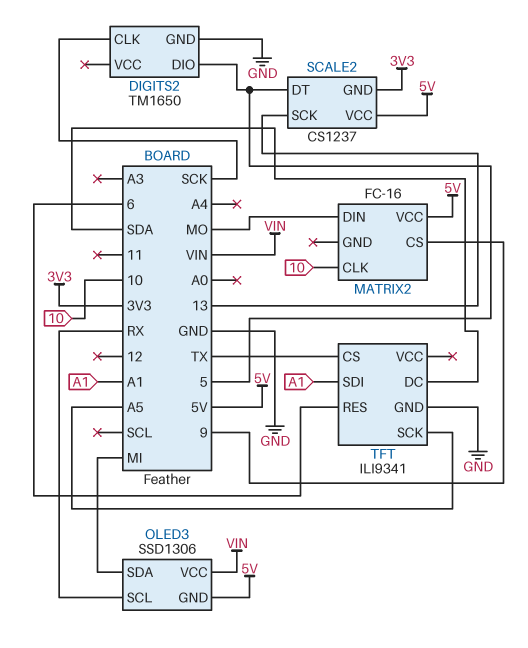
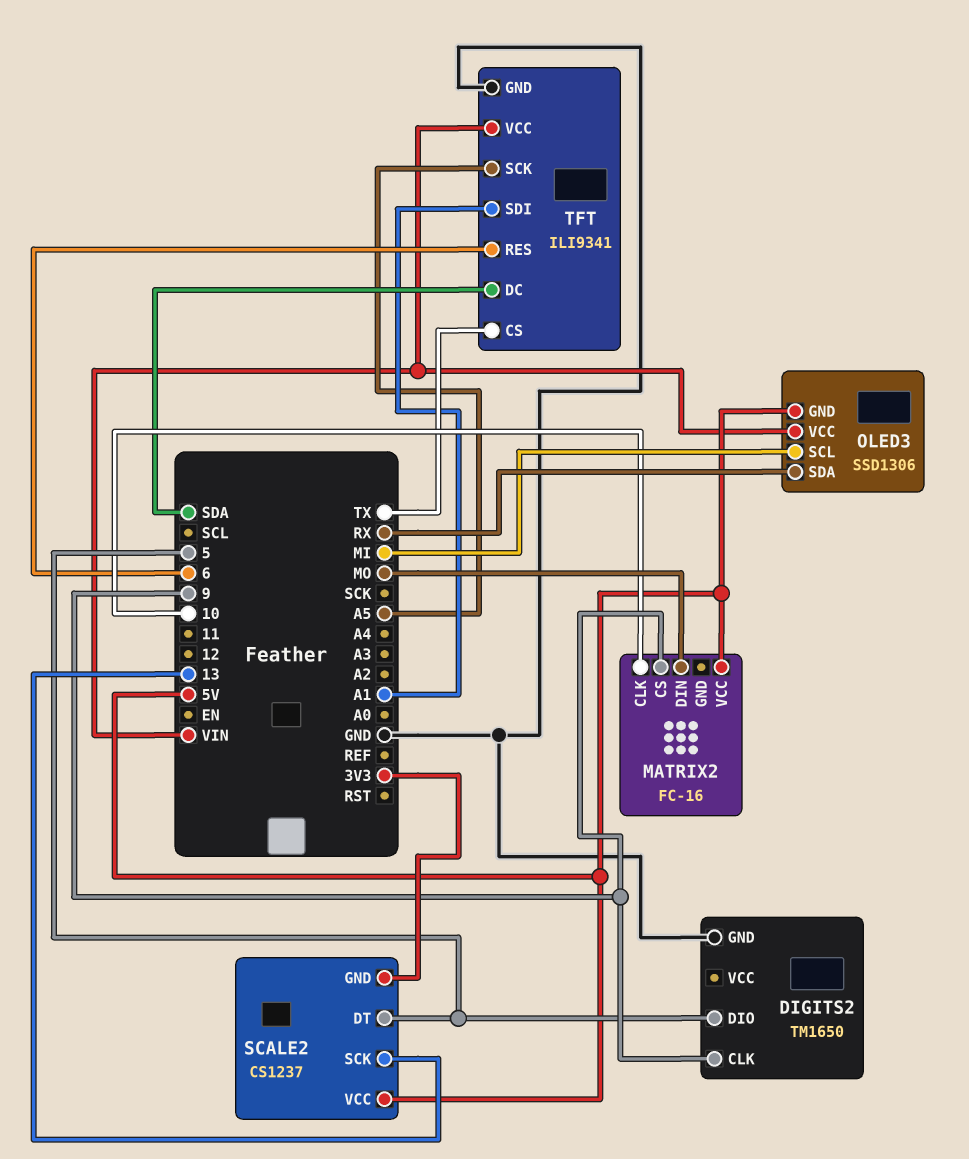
DIGITS2 pin CLK: SCK -> 9
OLED3 pin SCL: RX -> MI
OLED3 pin SDA: MI -> RX
TFT pin VCC: none -> VIN

